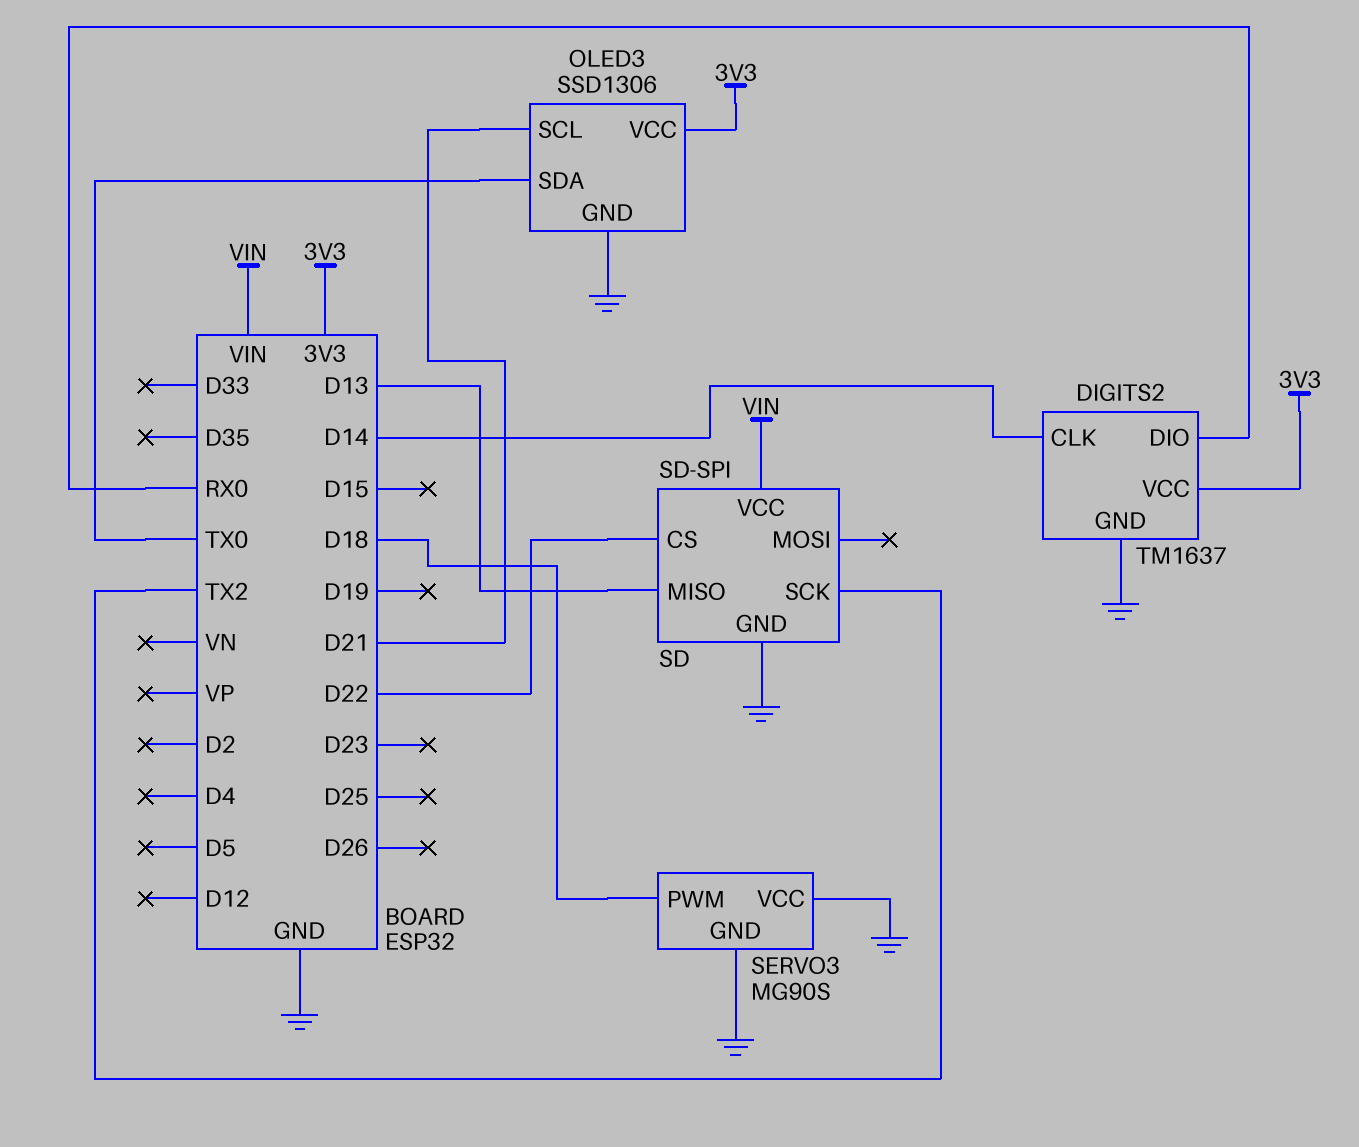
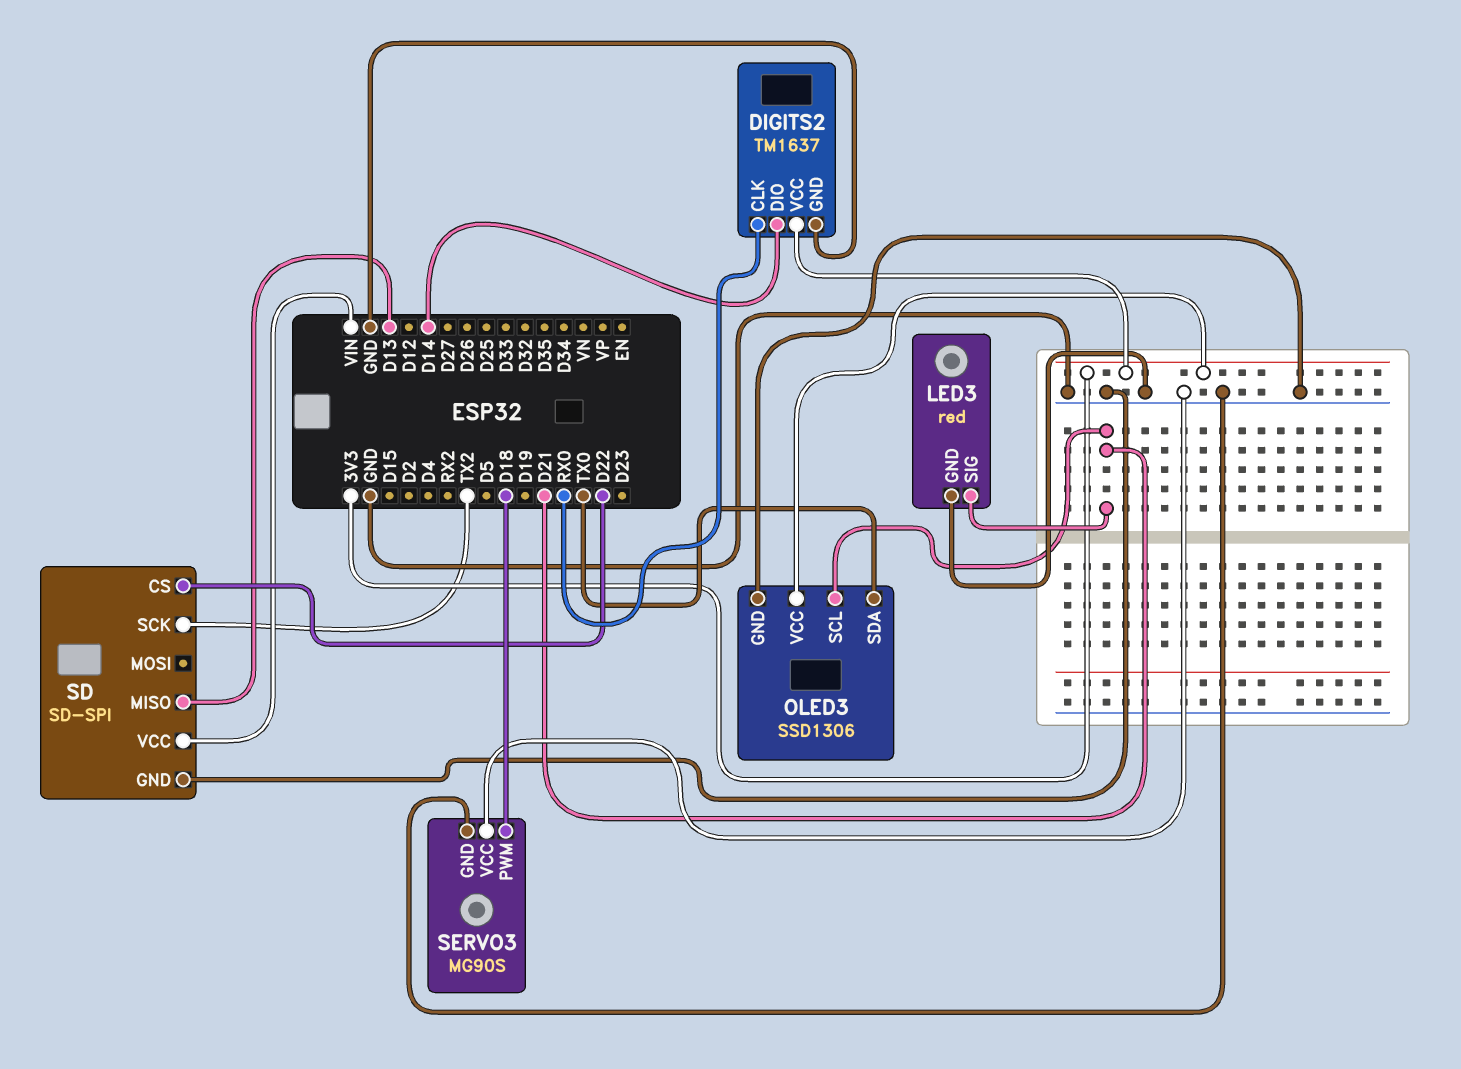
DIGITS2 pin CLK: D14 -> RX0
DIGITS2 pin DIO: RX0 -> D14
LED3: none -> red
LED3 pin GND: none -> GND
LED3 pin SIG: none -> D21

